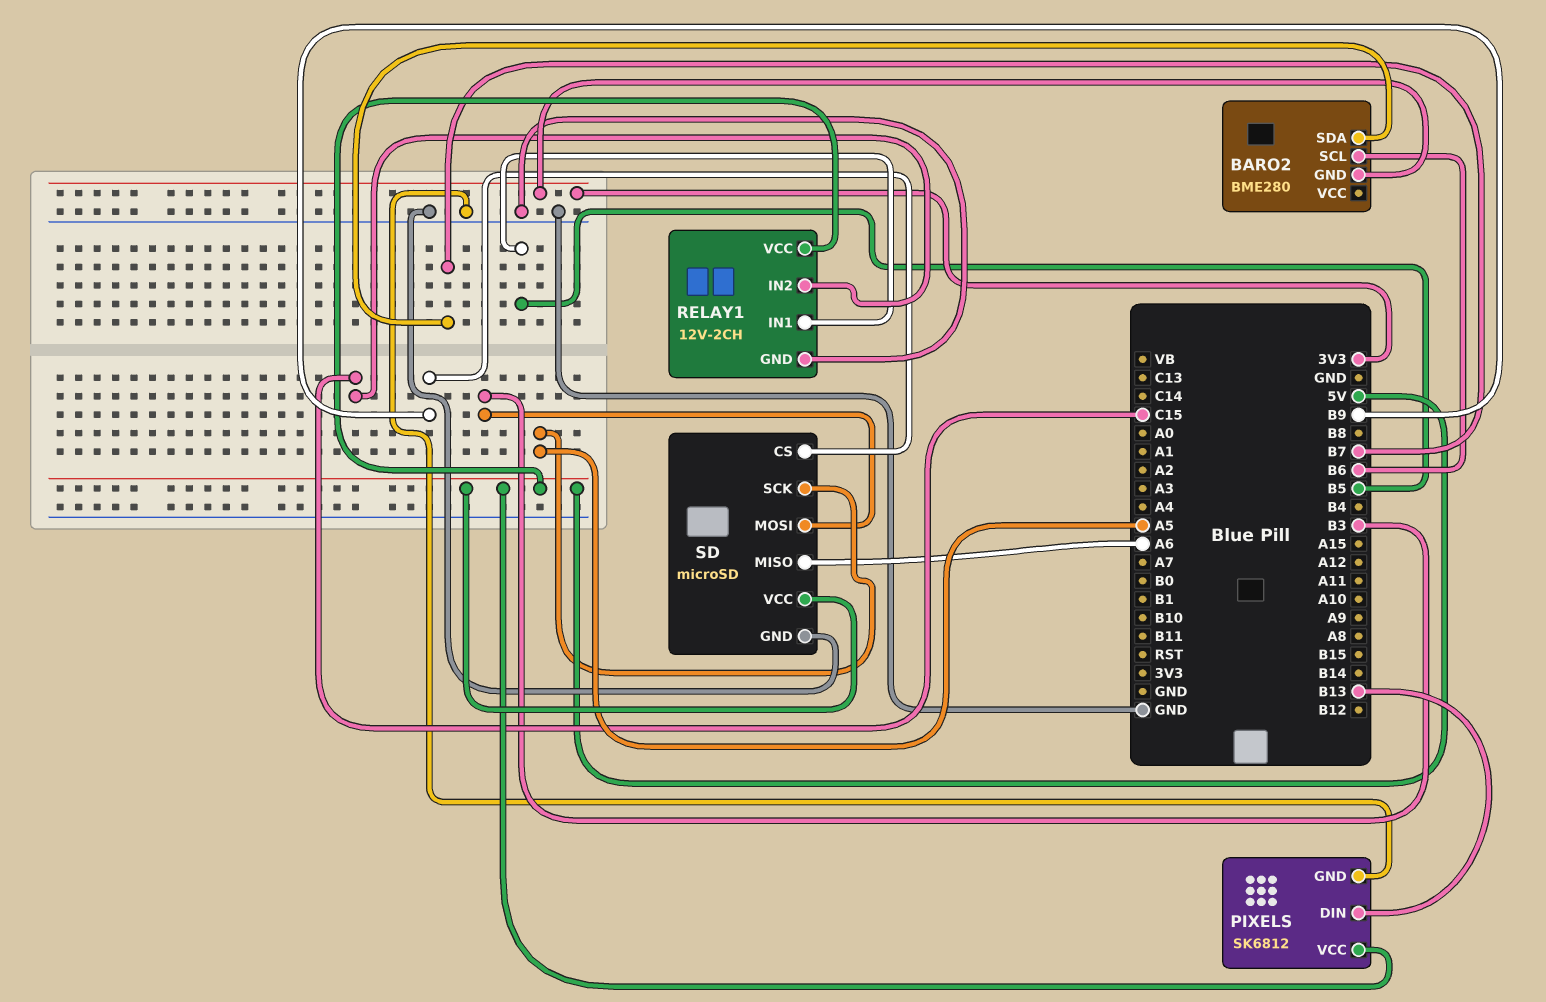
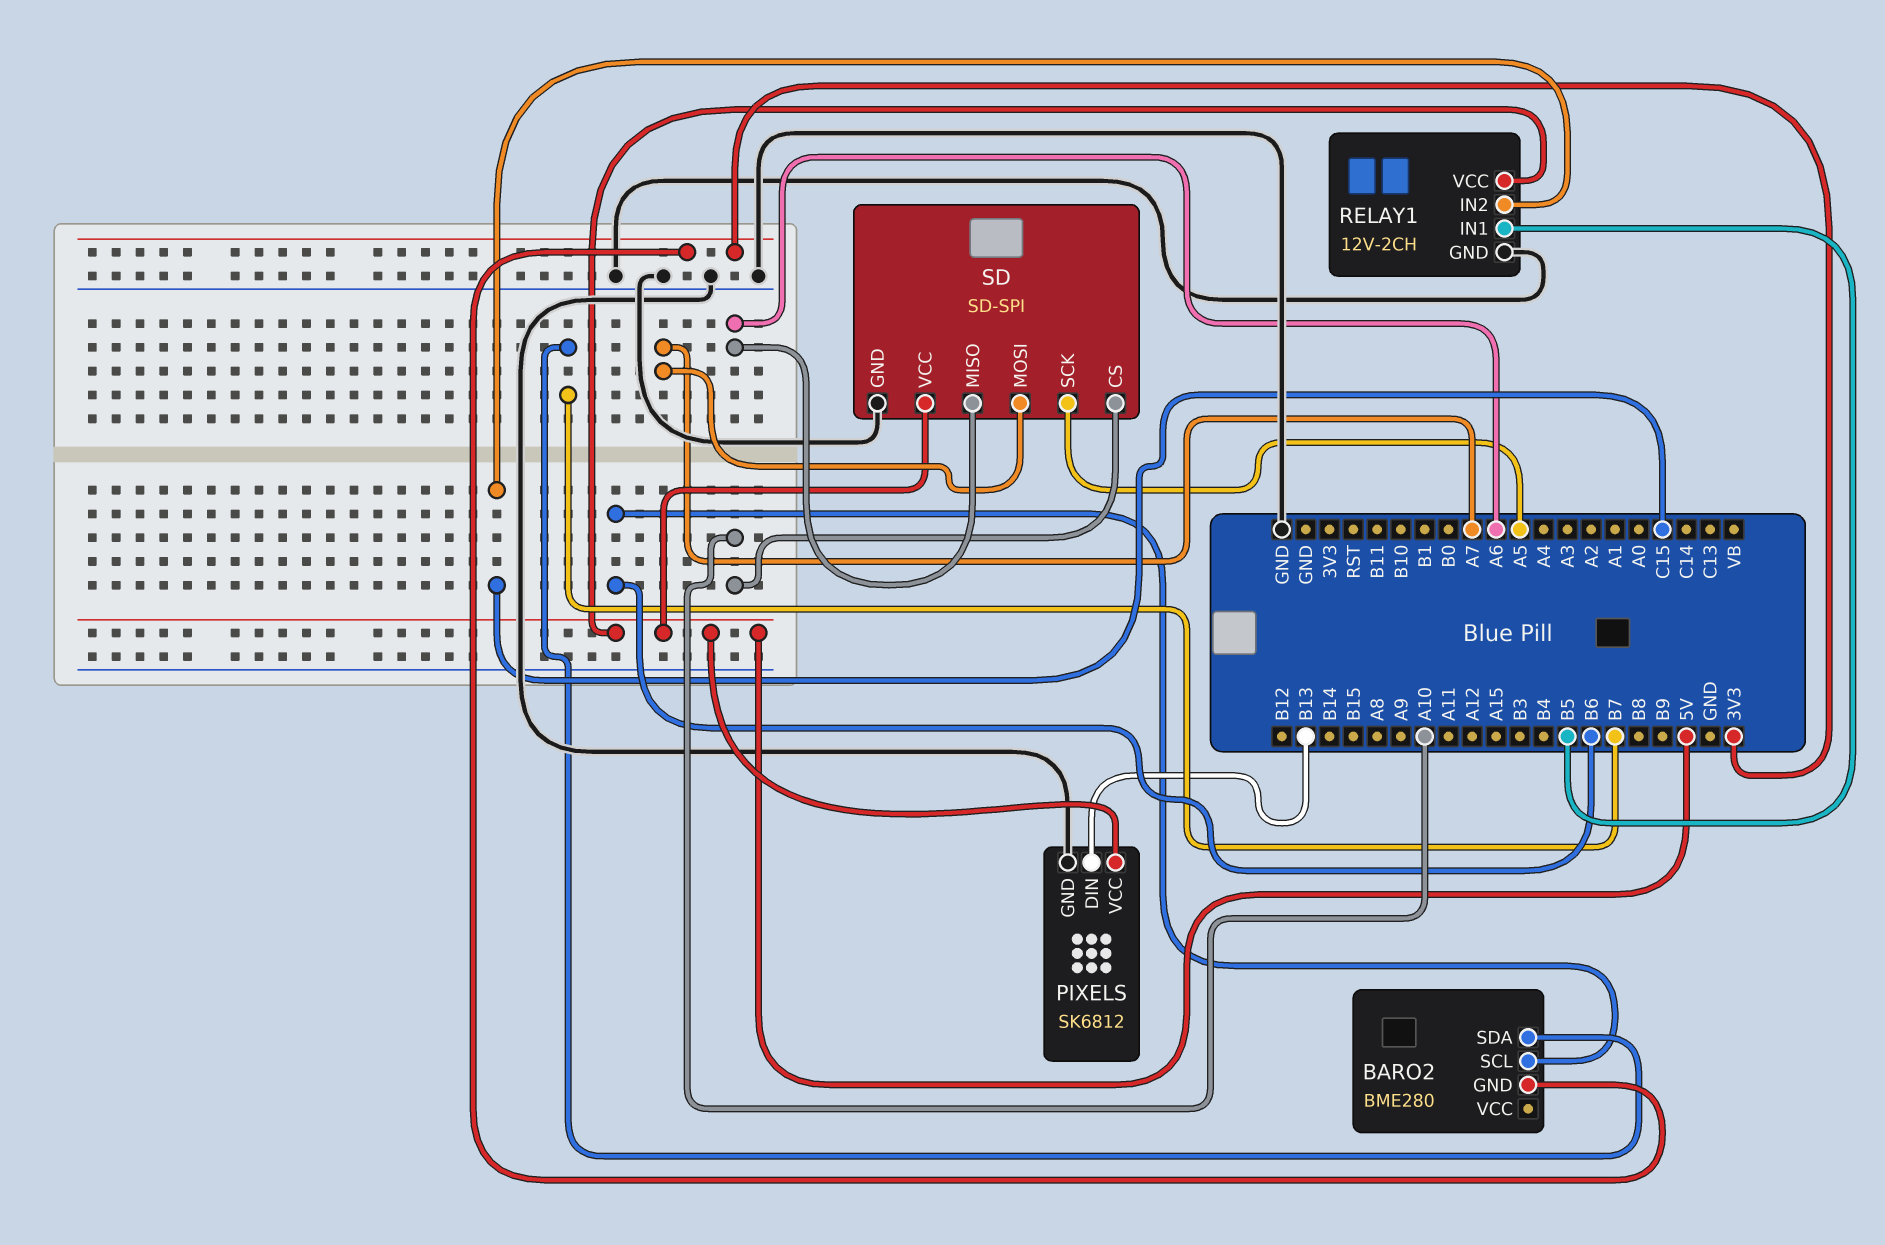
SD: microSD -> SD-SPI
SD pin CS: B9 -> A10
SD pin MOSI: B3 -> A7

